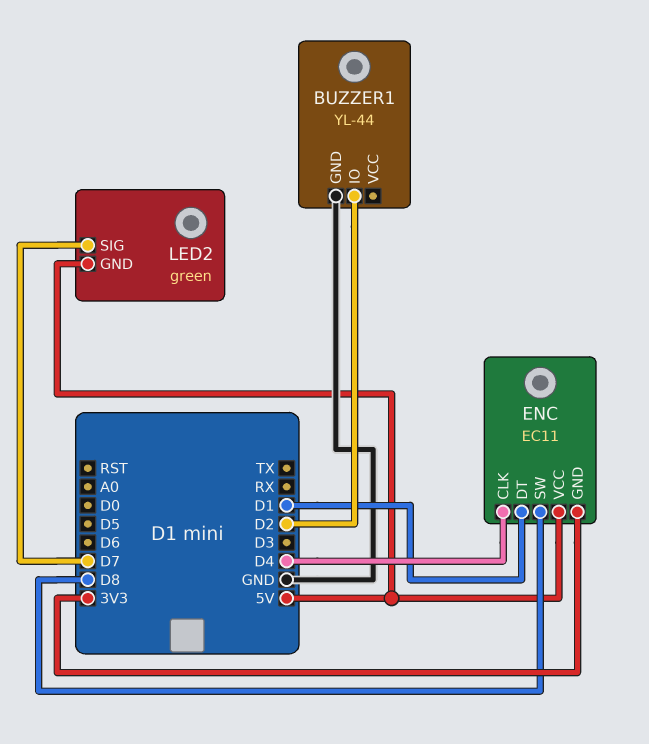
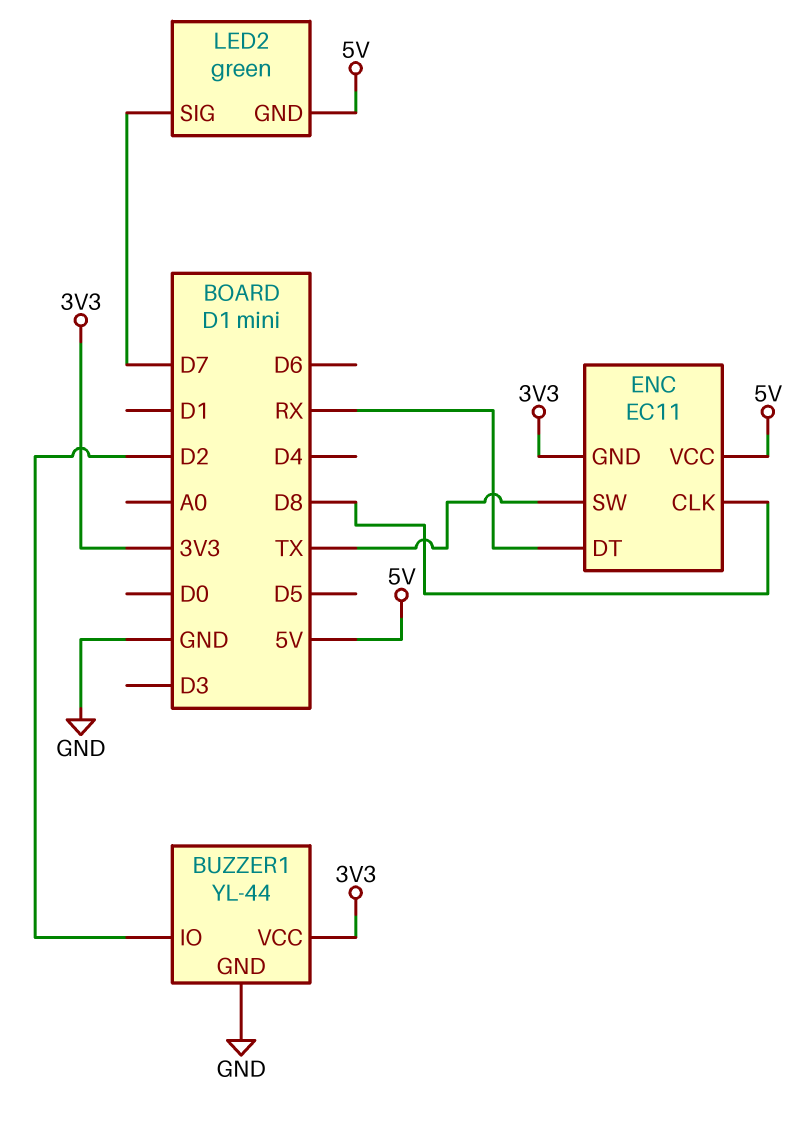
BUZZER1 pin VCC: none -> 3V3
ENC pin CLK: D4 -> D8
ENC pin DT: D1 -> RX
ENC pin SW: D8 -> TX

